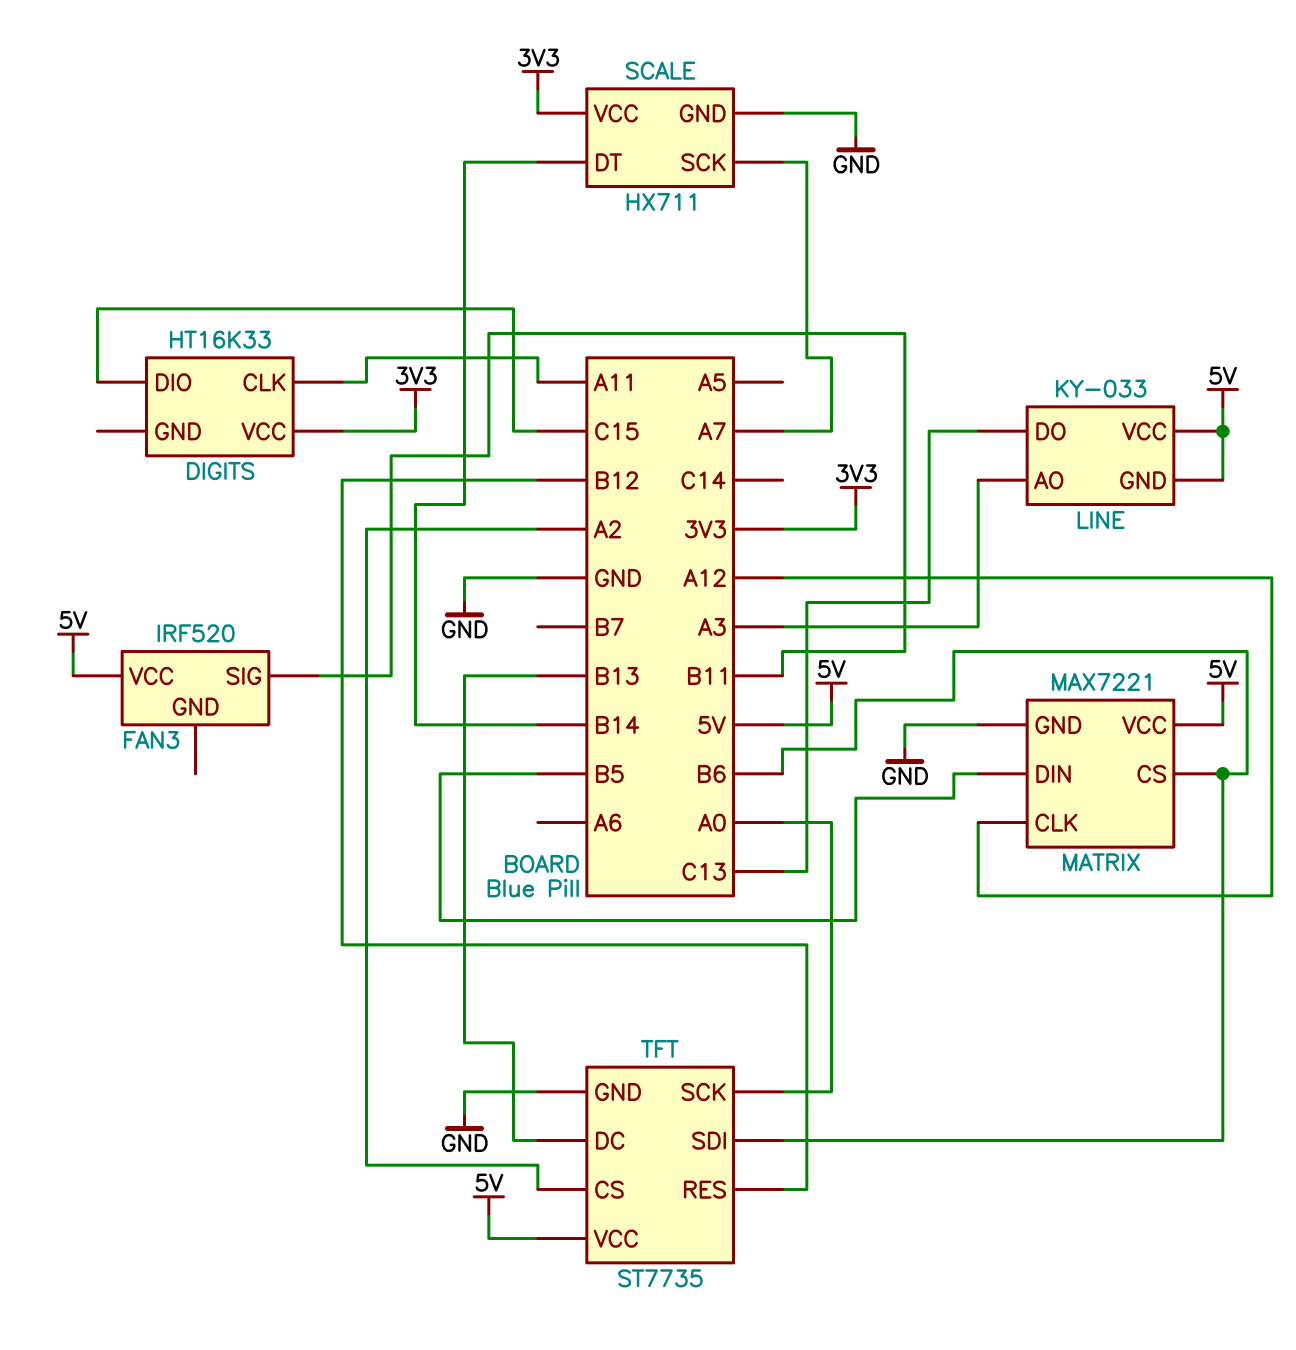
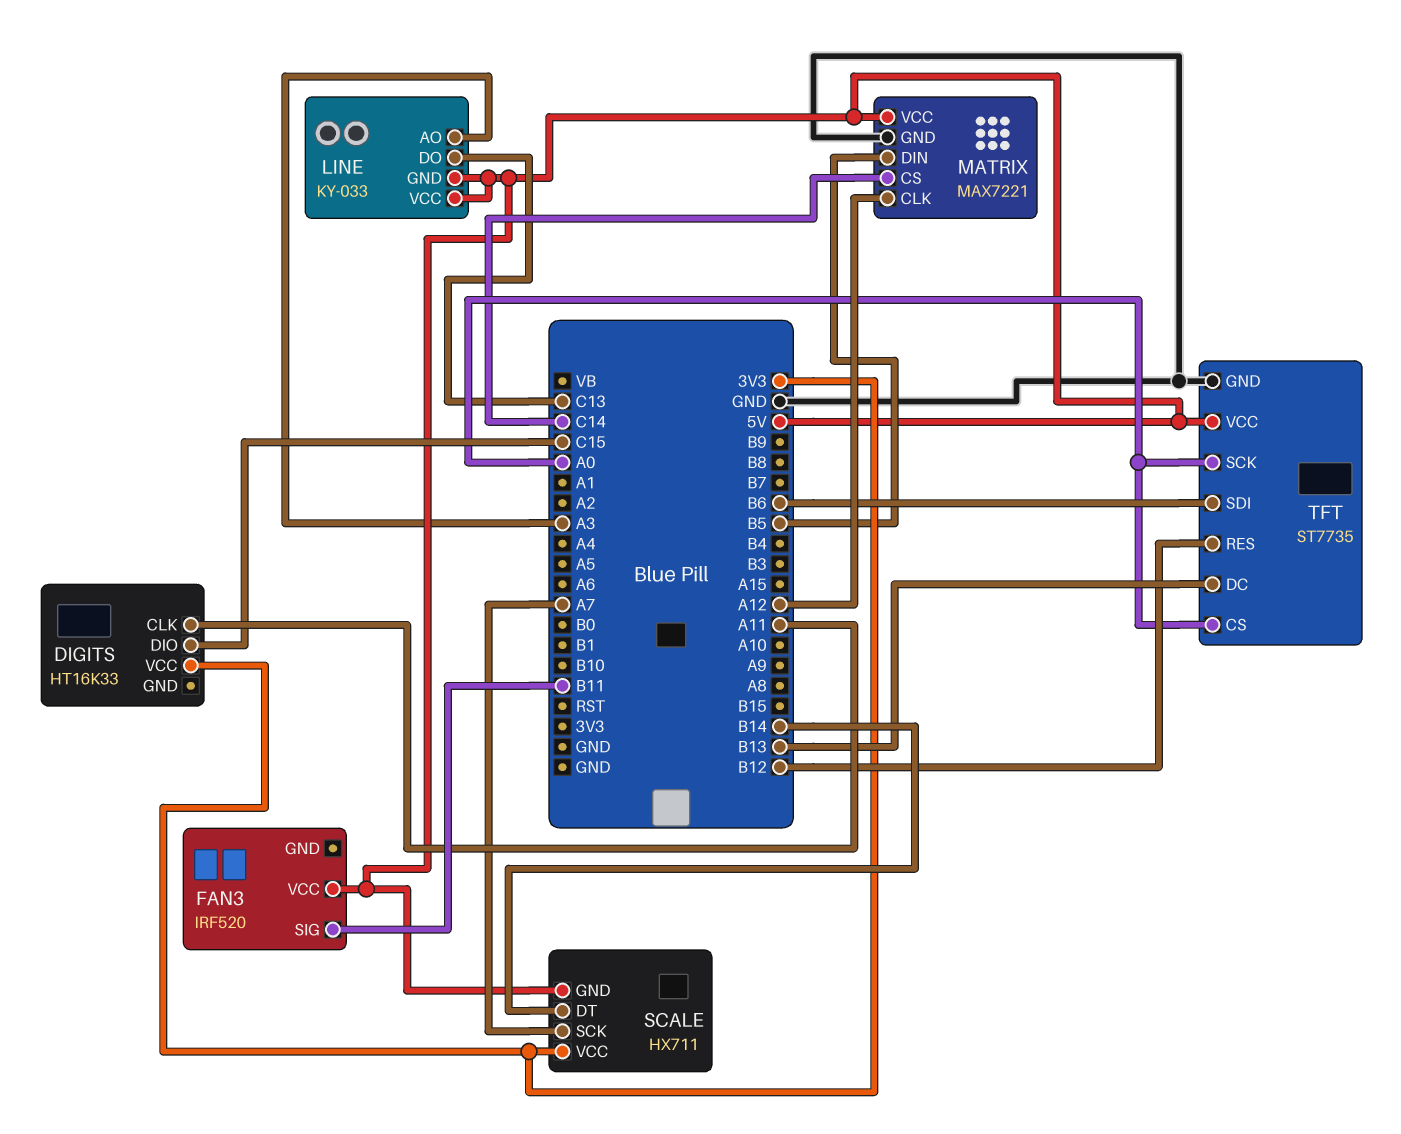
MATRIX pin CS: B6 -> C14
SCALE pin GND: GND -> 5V
TFT pin CS: A2 -> A0

